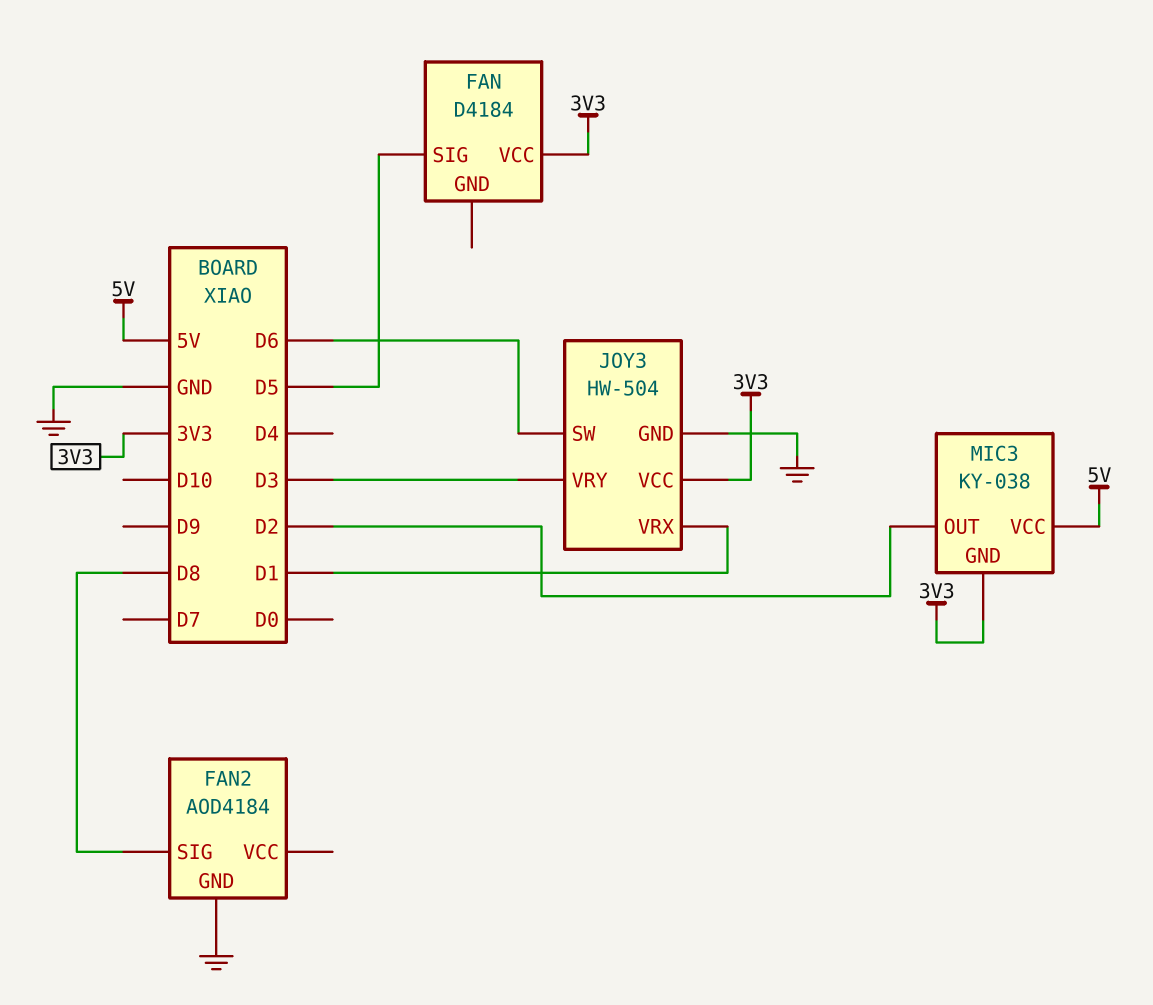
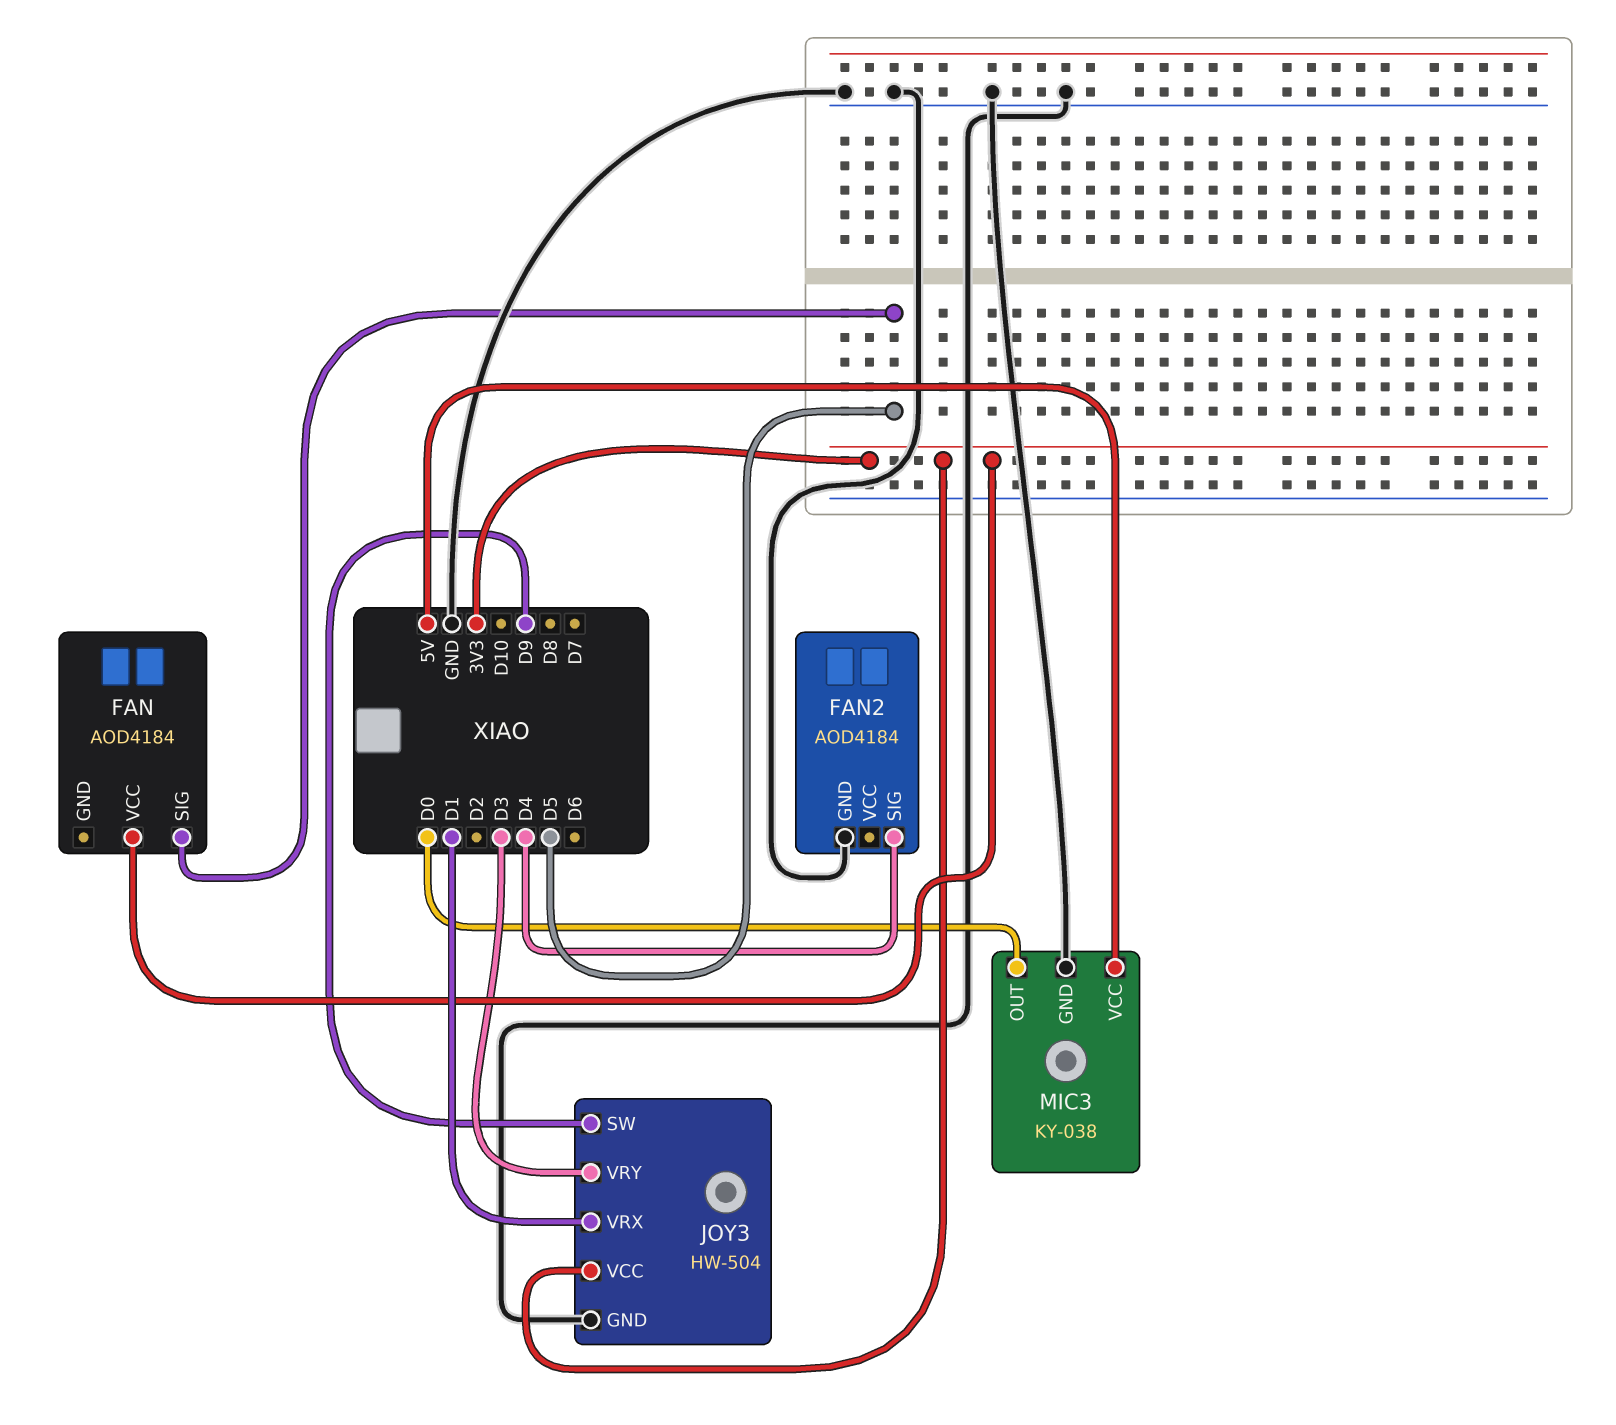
FAN: D4184 -> AOD4184
FAN2 pin SIG: D8 -> D4
JOY3 pin SW: D6 -> D9
MIC3 pin GND: 3V3 -> GND
MIC3 pin OUT: D2 -> D0

